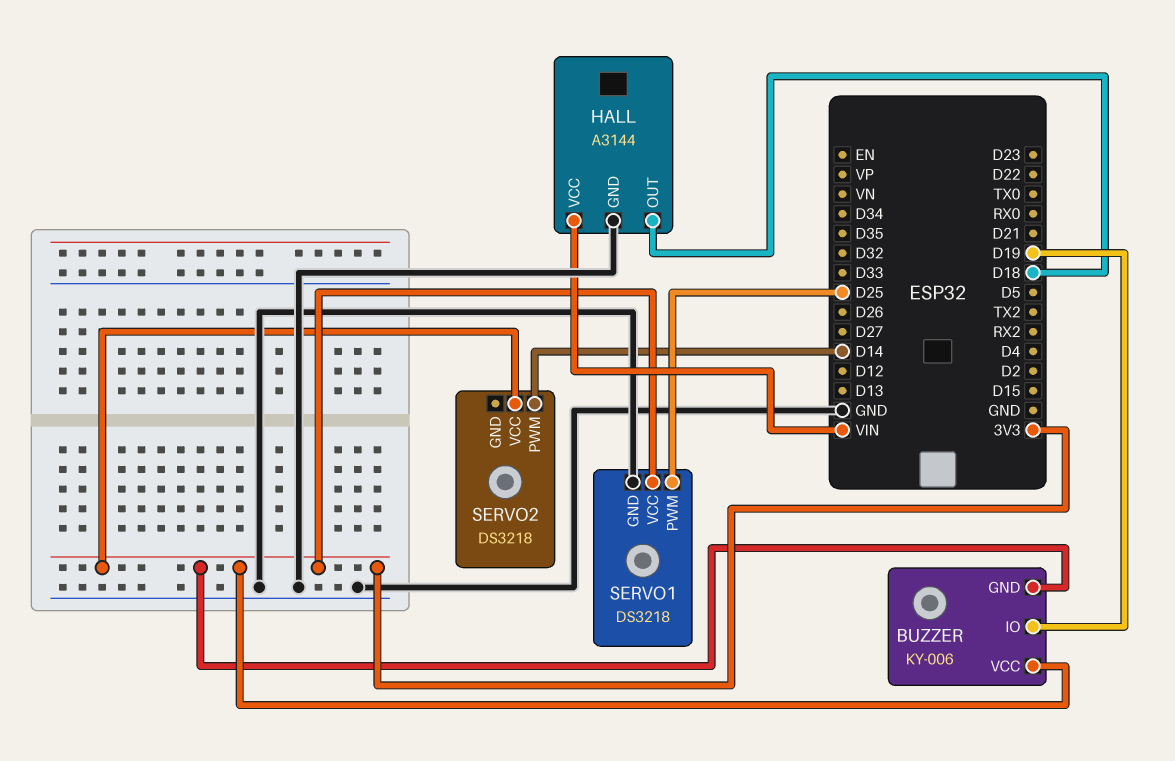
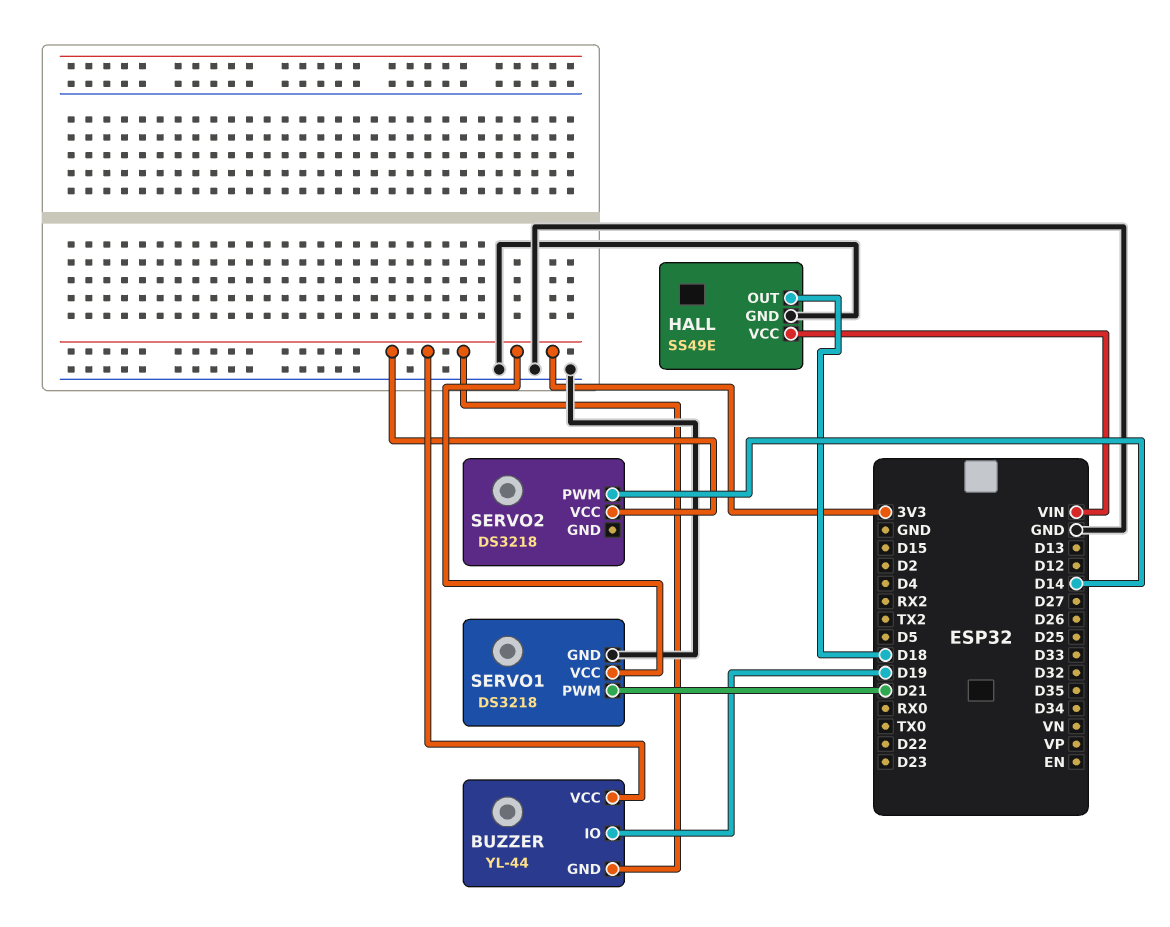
BUZZER: KY-006 -> YL-44
HALL: A3144 -> SS49E
SERVO1 pin PWM: D25 -> D21

